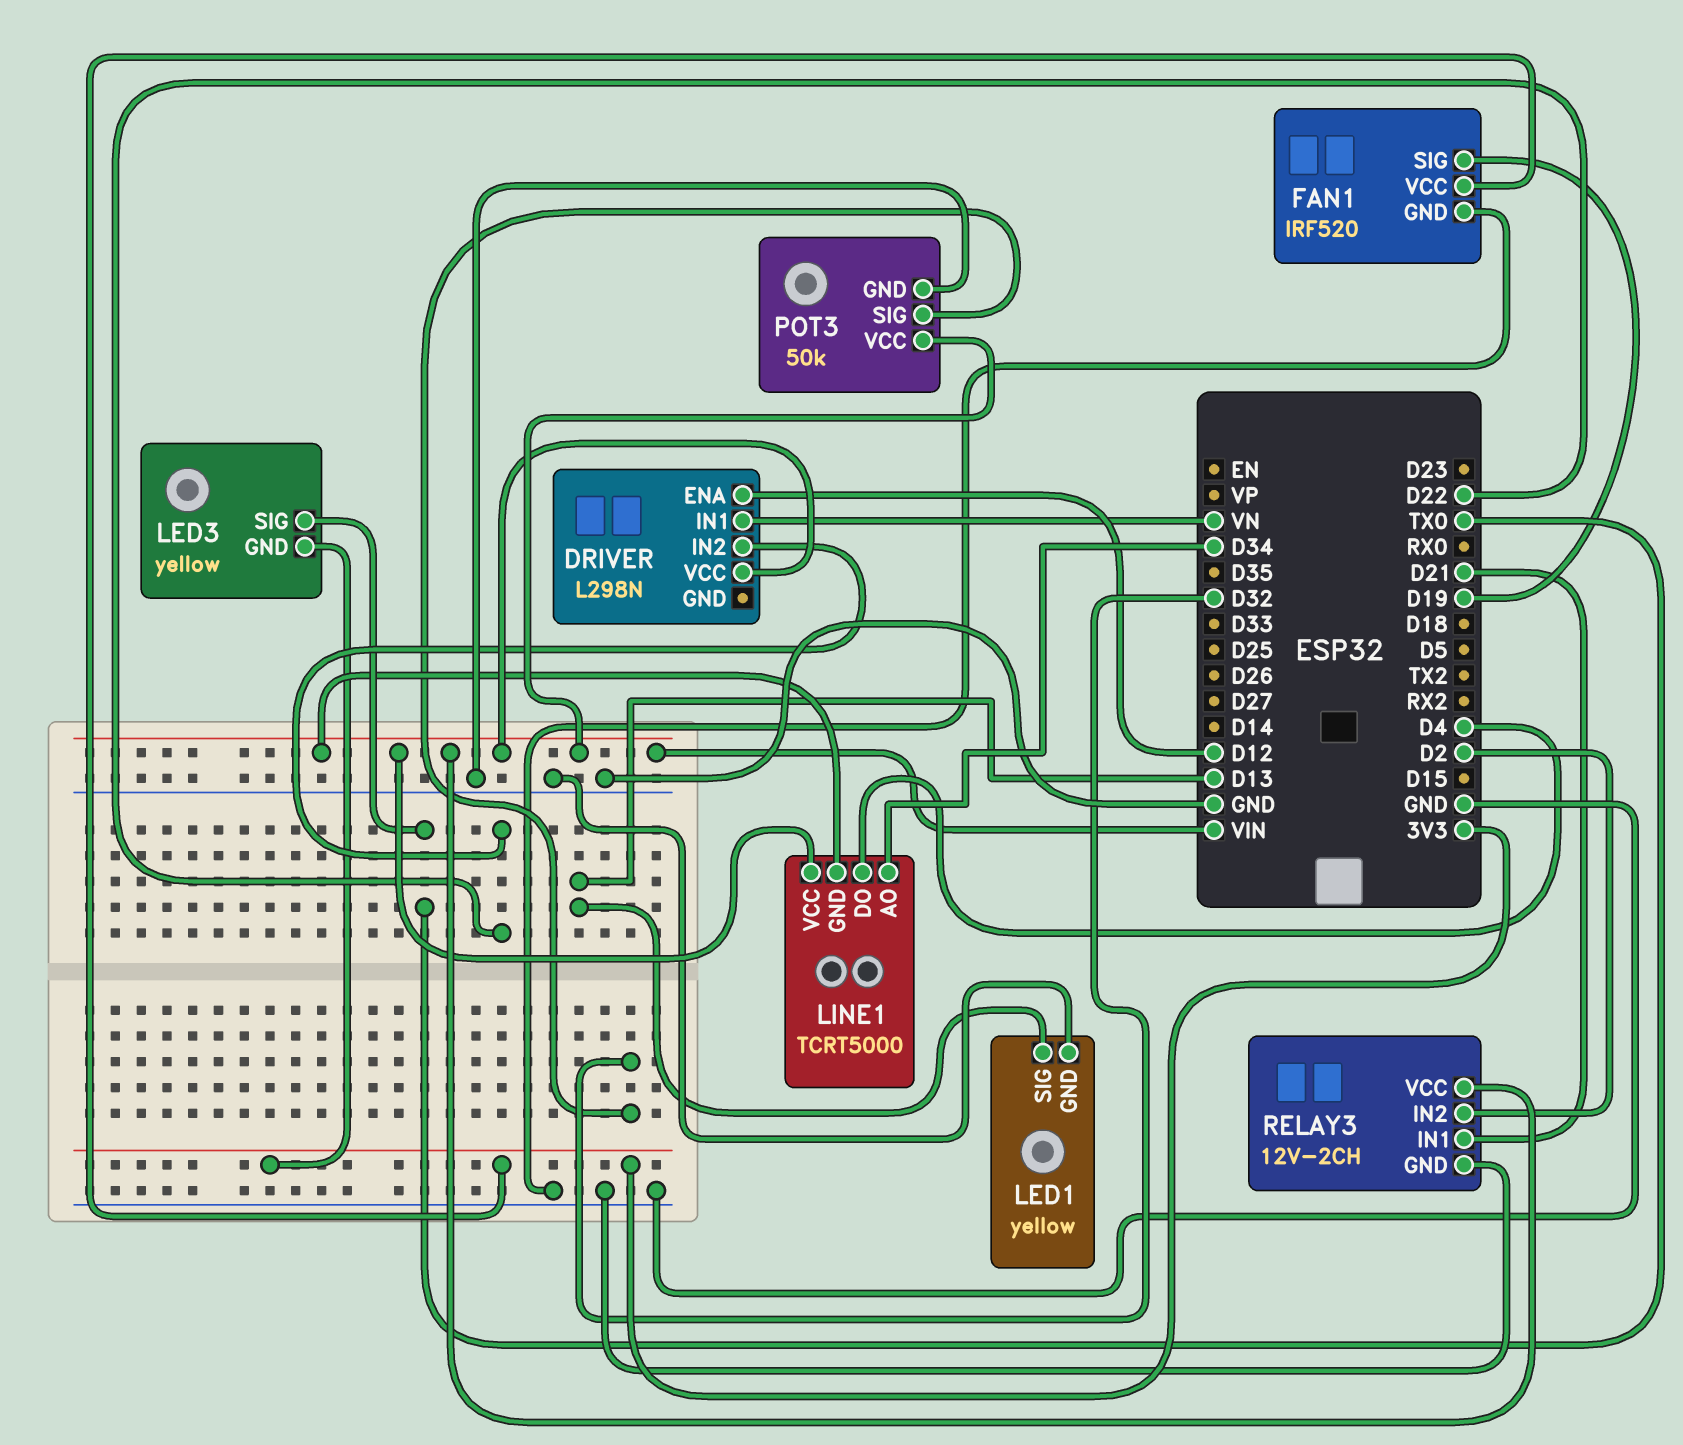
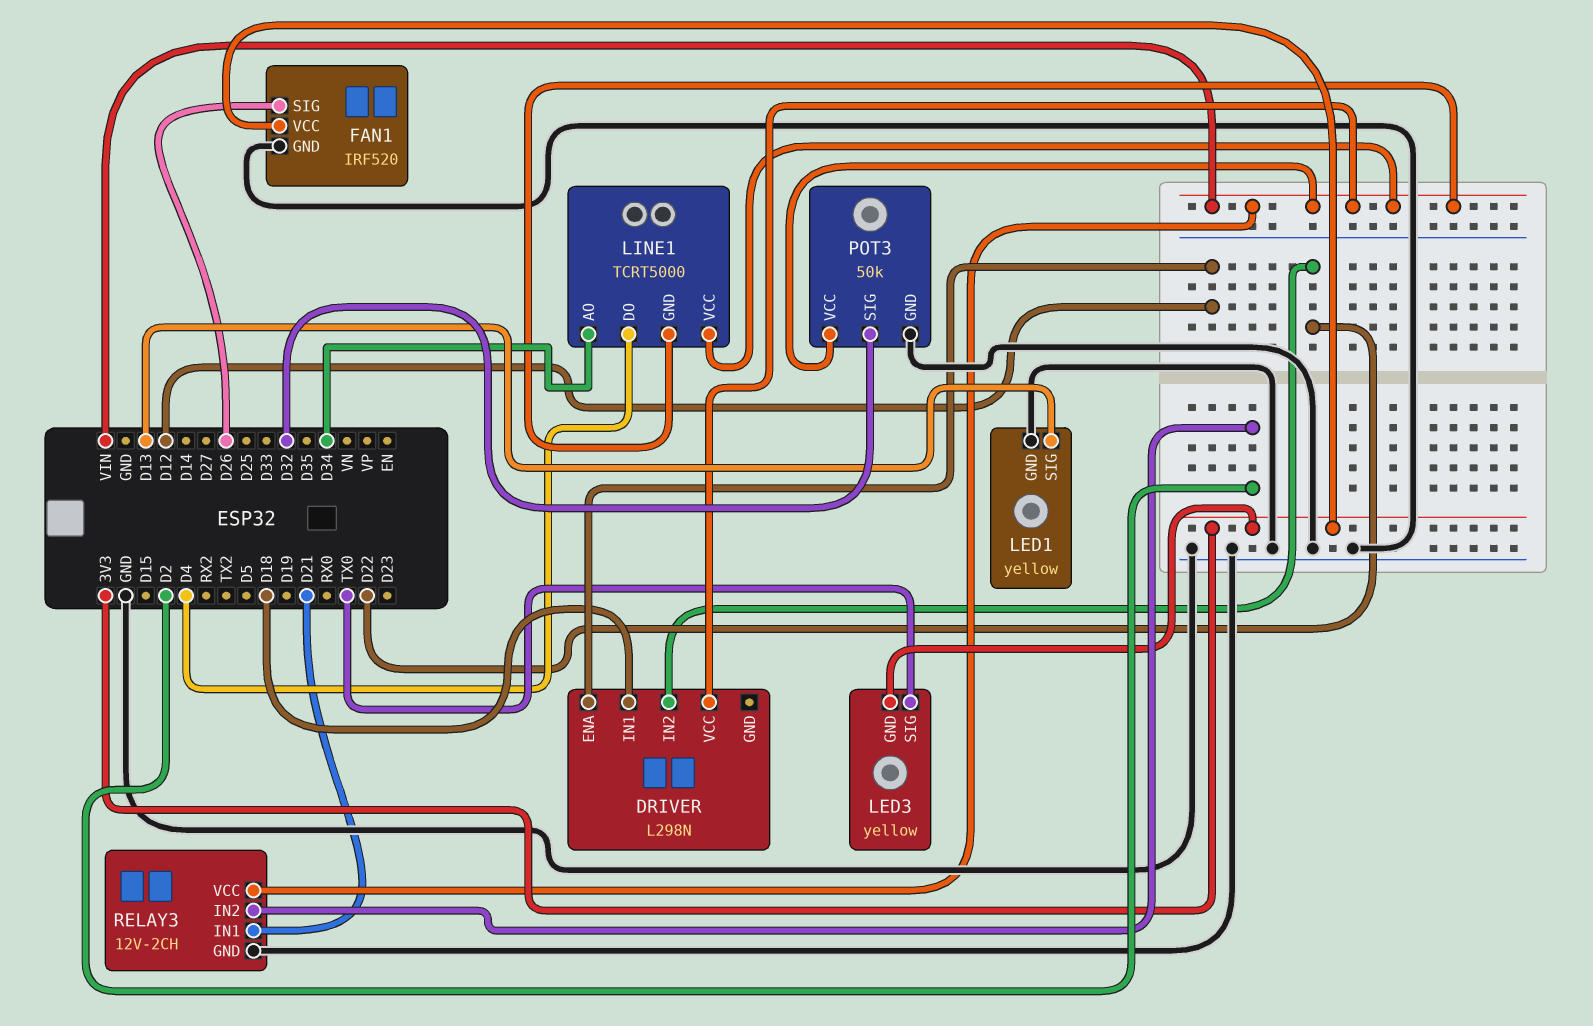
DRIVER pin IN1: VN -> D18
FAN1 pin SIG: D19 -> D26

